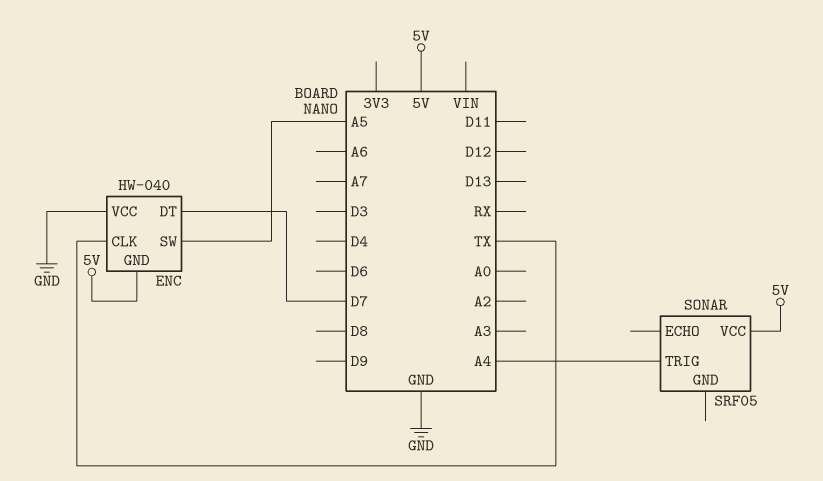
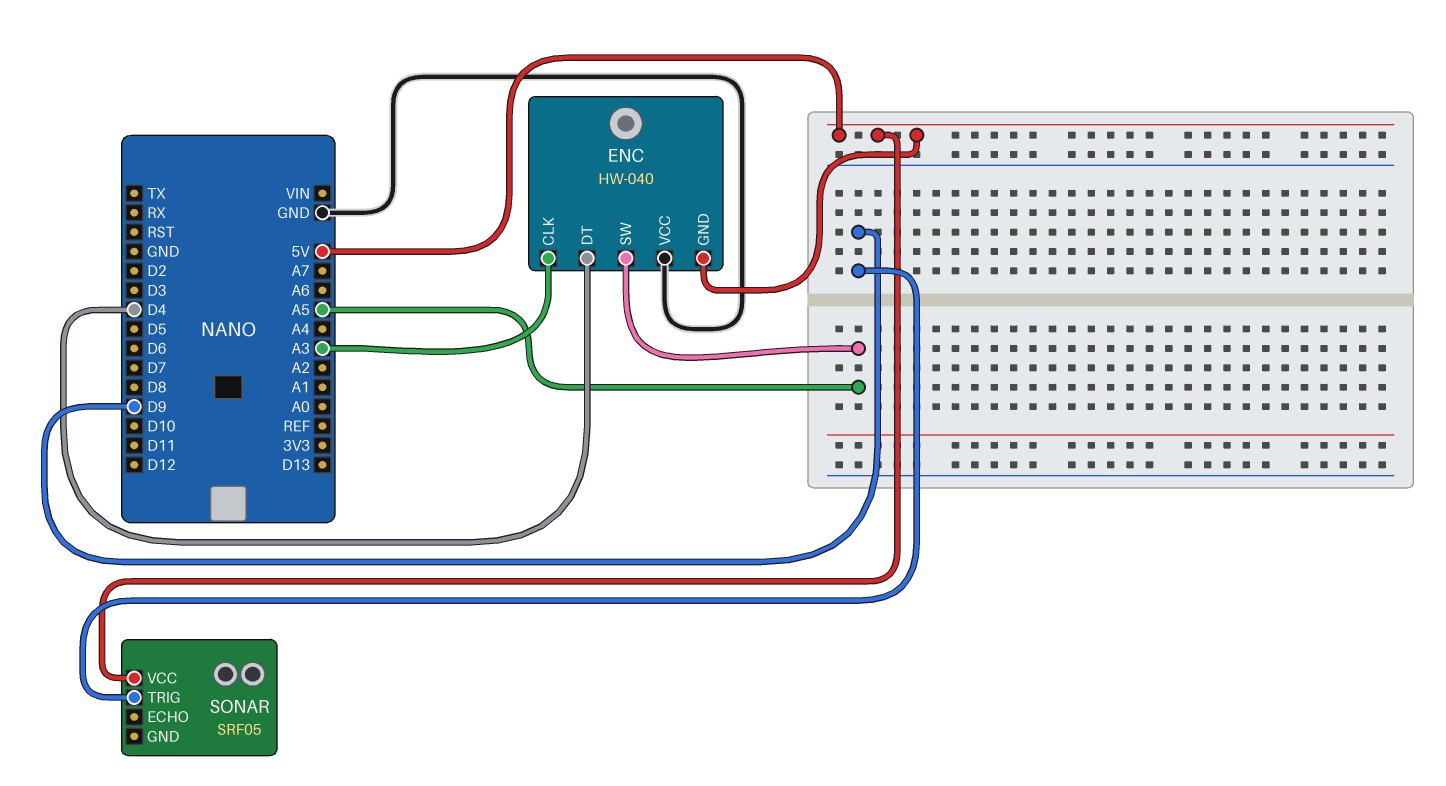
ENC pin CLK: TX -> A3
ENC pin DT: D7 -> D4
SONAR pin TRIG: A4 -> D9

